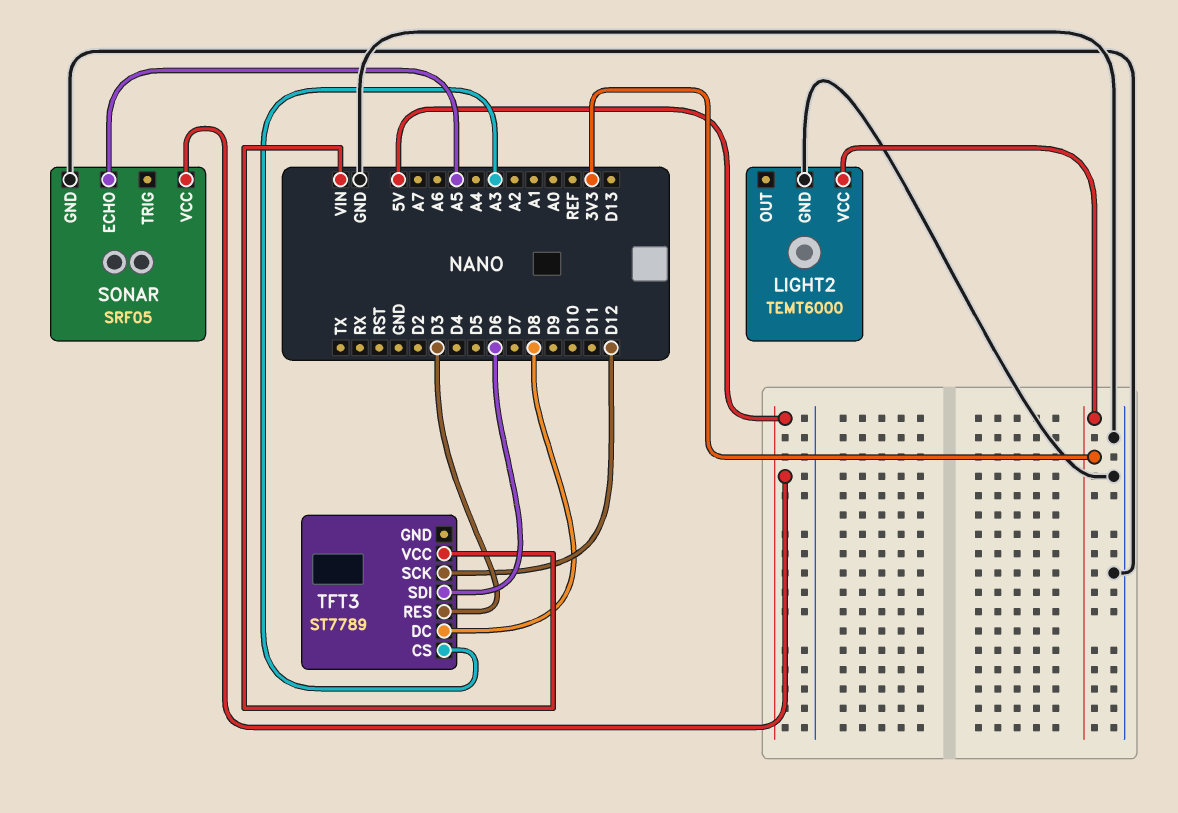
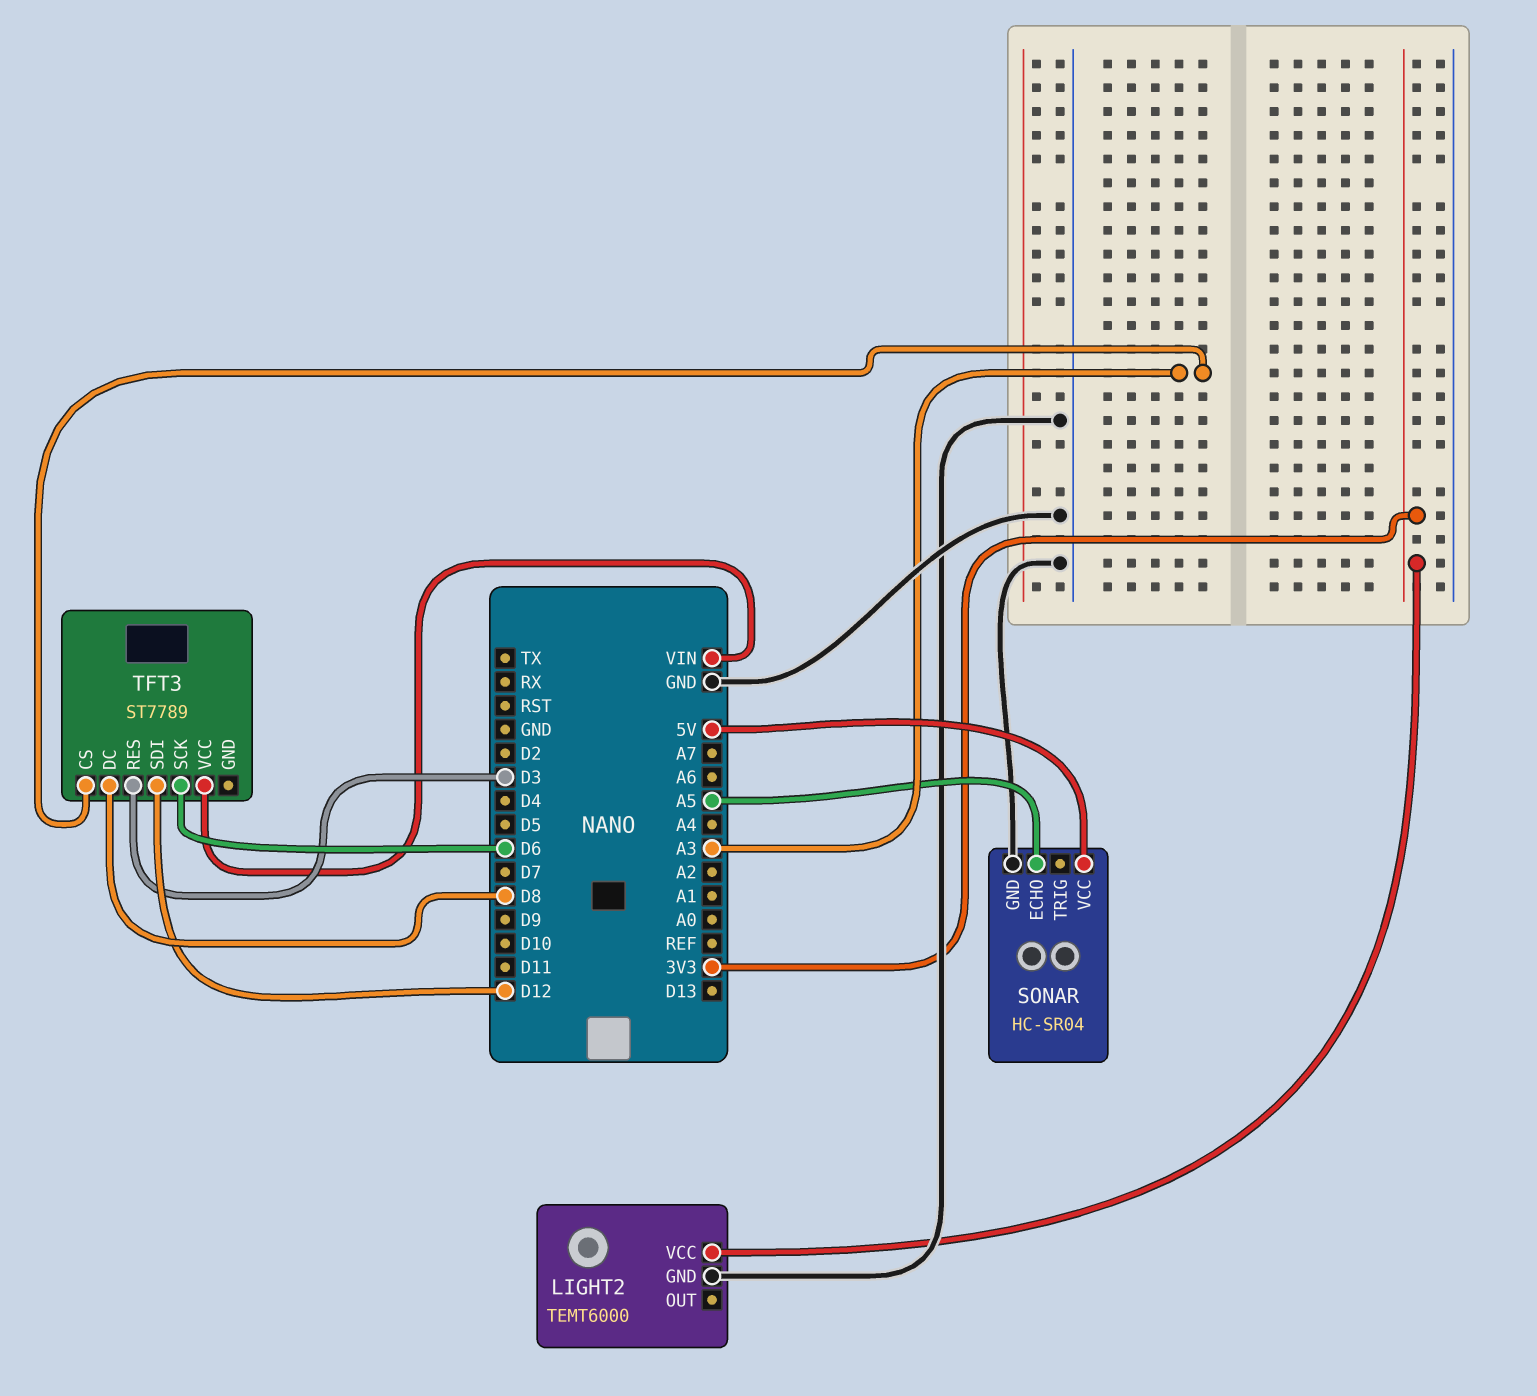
SONAR: SRF05 -> HC-SR04
TFT3 pin SCK: D12 -> D6
TFT3 pin SDI: D6 -> D12

